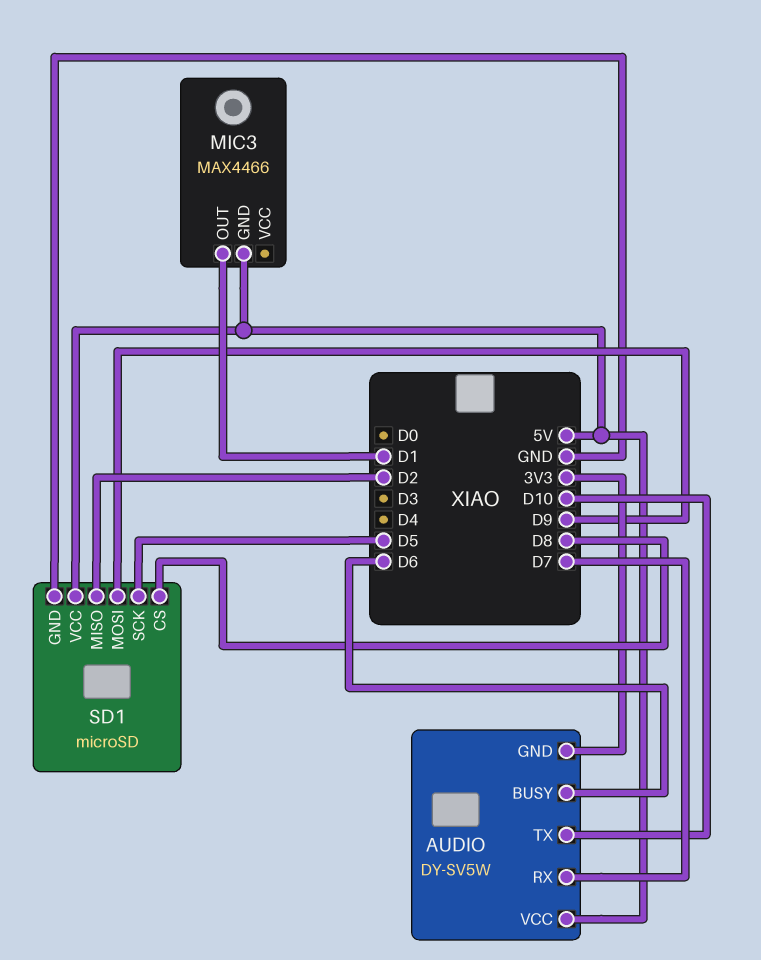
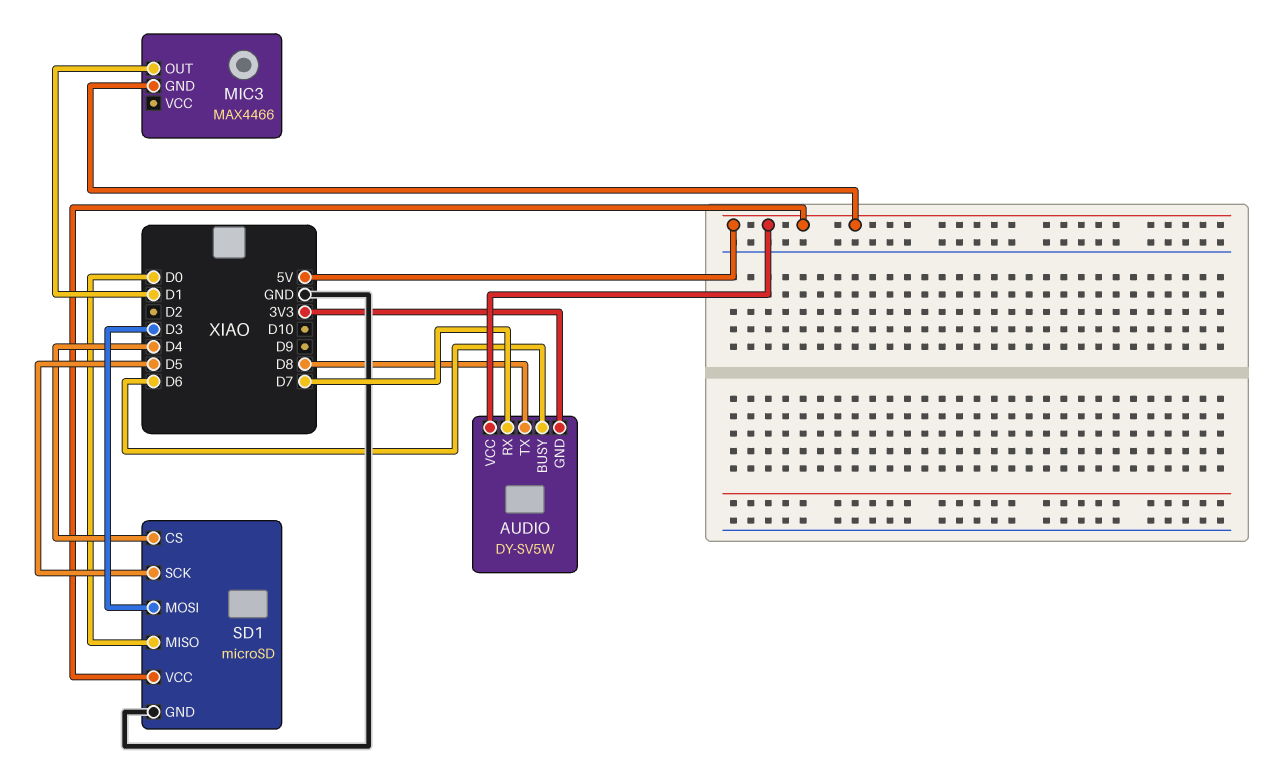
AUDIO pin TX: D10 -> D8
SD1 pin CS: D8 -> D4
SD1 pin MISO: D2 -> D0
SD1 pin MOSI: D9 -> D3

